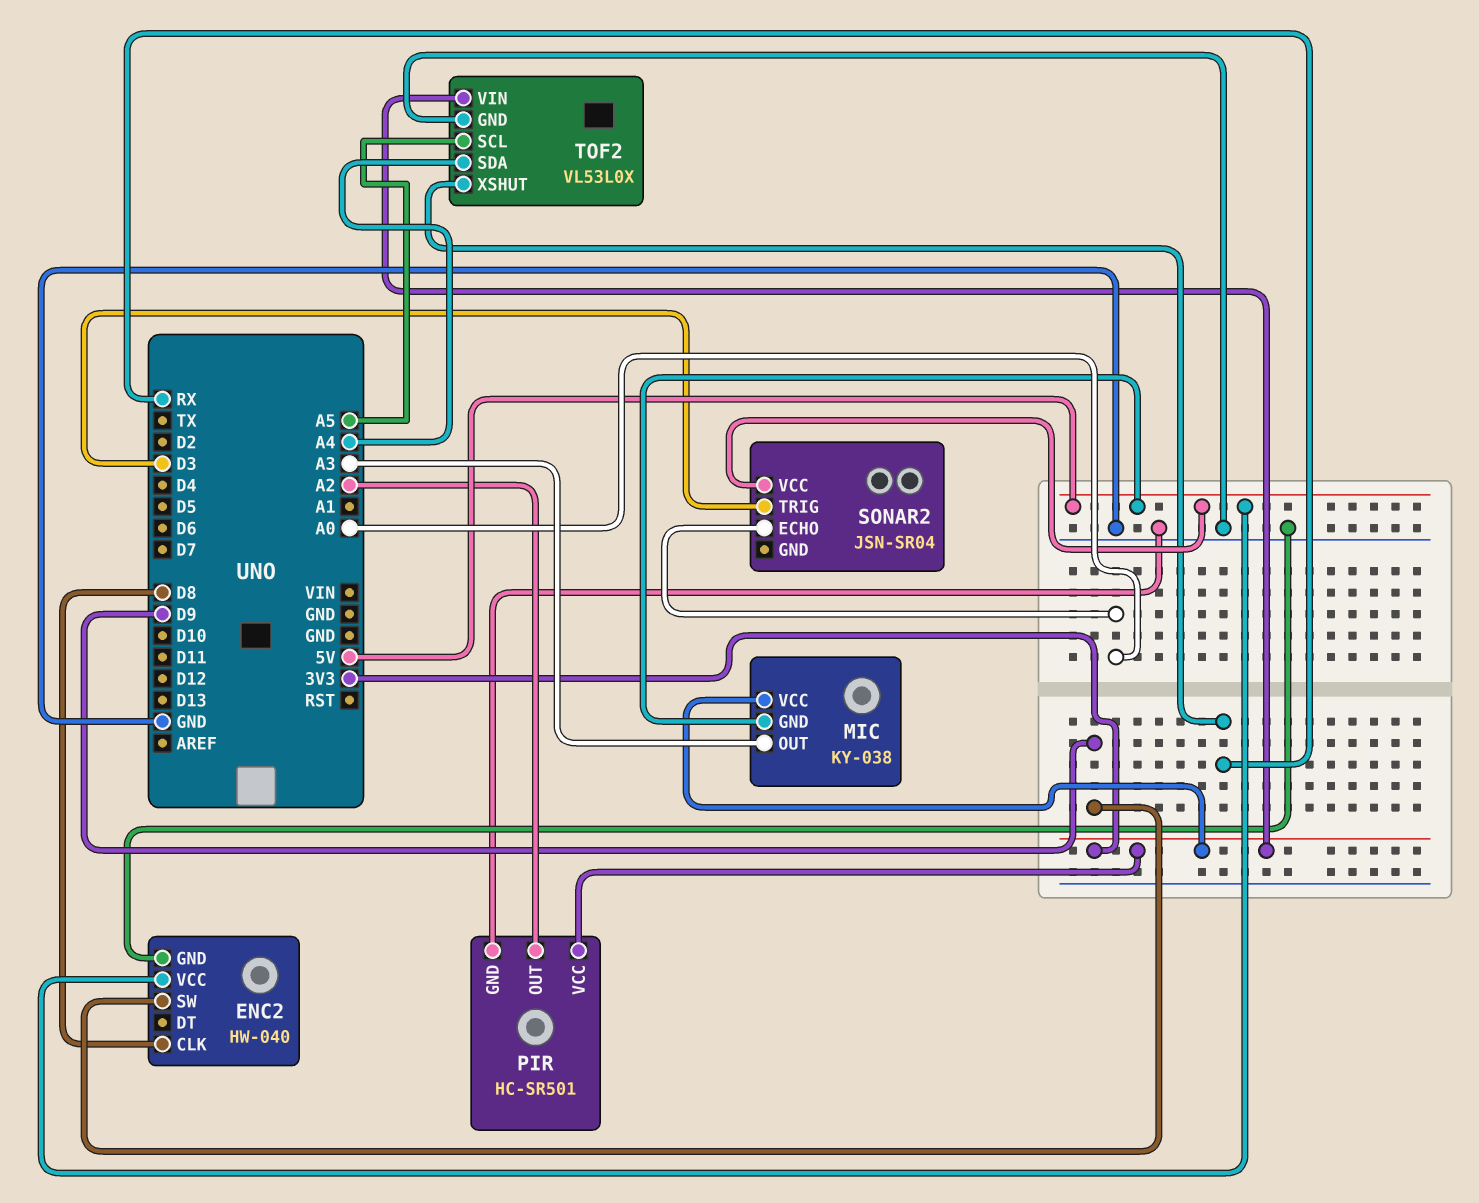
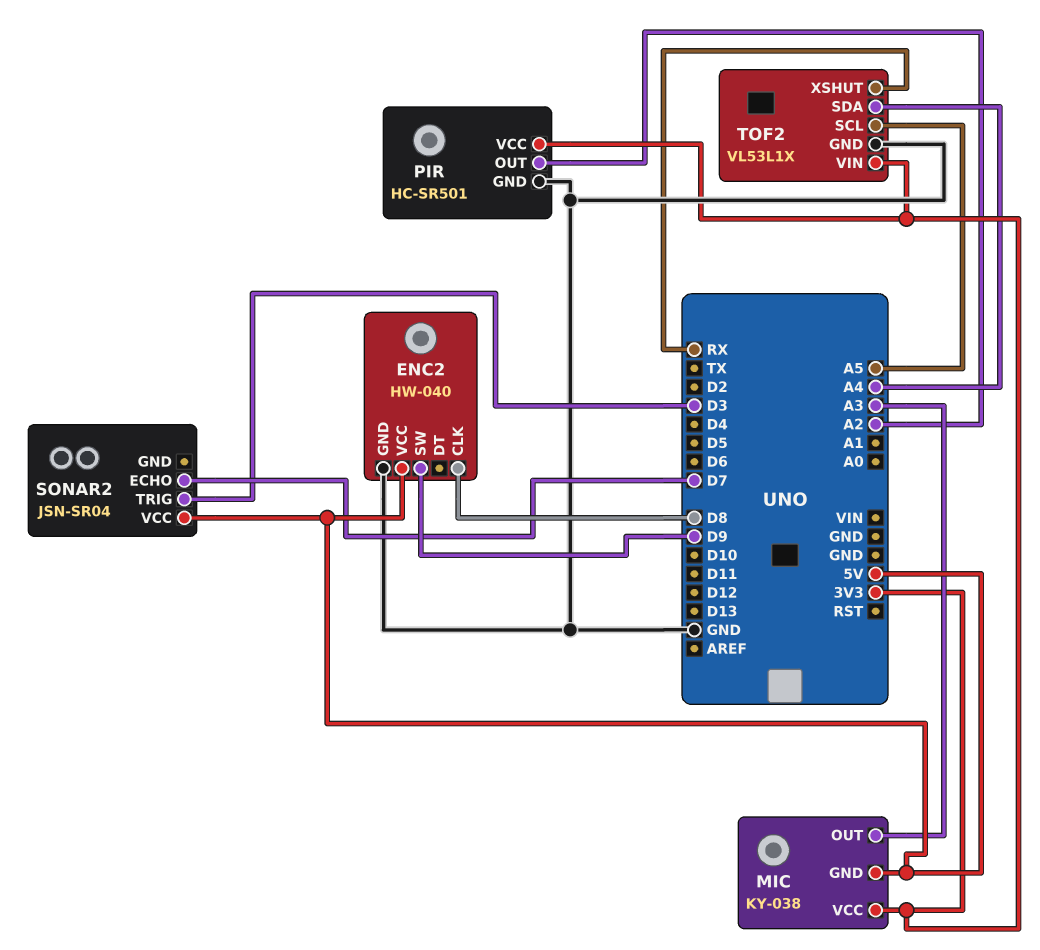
SONAR2 pin ECHO: A0 -> D7
TOF2: VL53L0X -> VL53L1X

